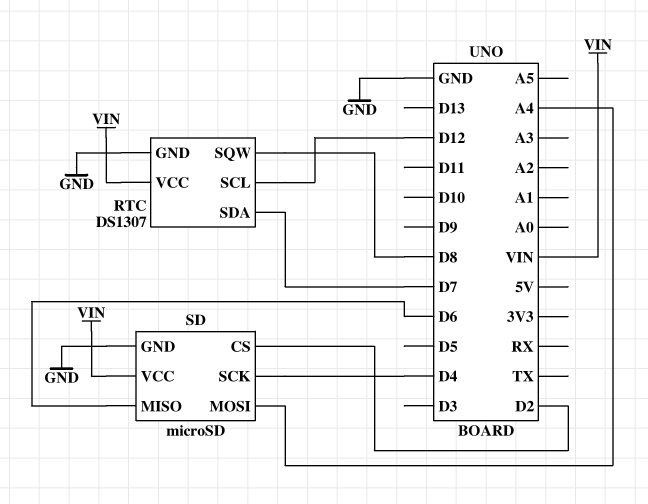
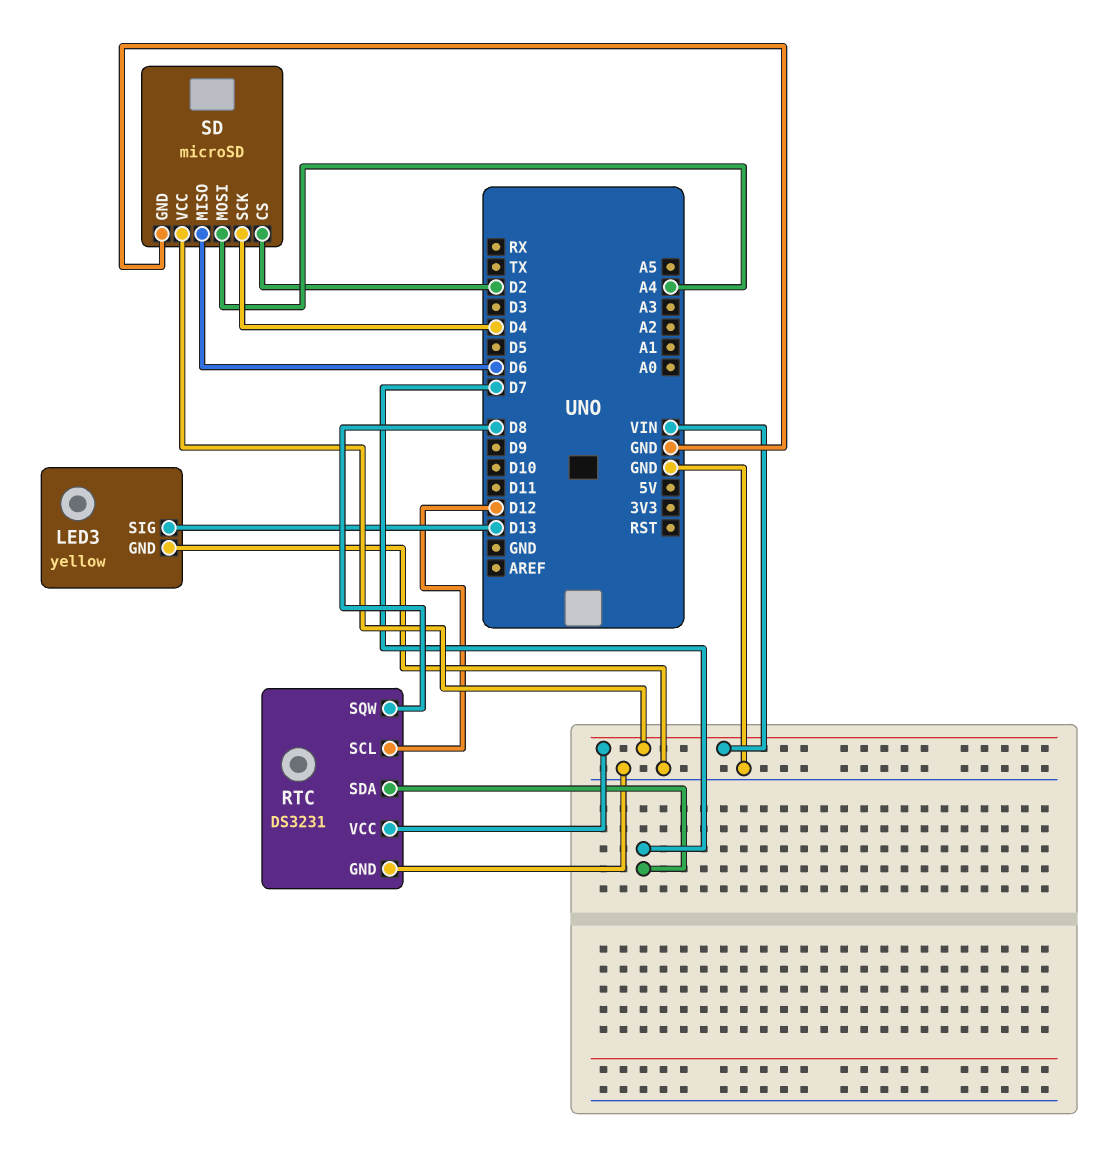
LED3: none -> yellow
LED3 pin GND: none -> GND
LED3 pin SIG: none -> D13
RTC: DS1307 -> DS3231

